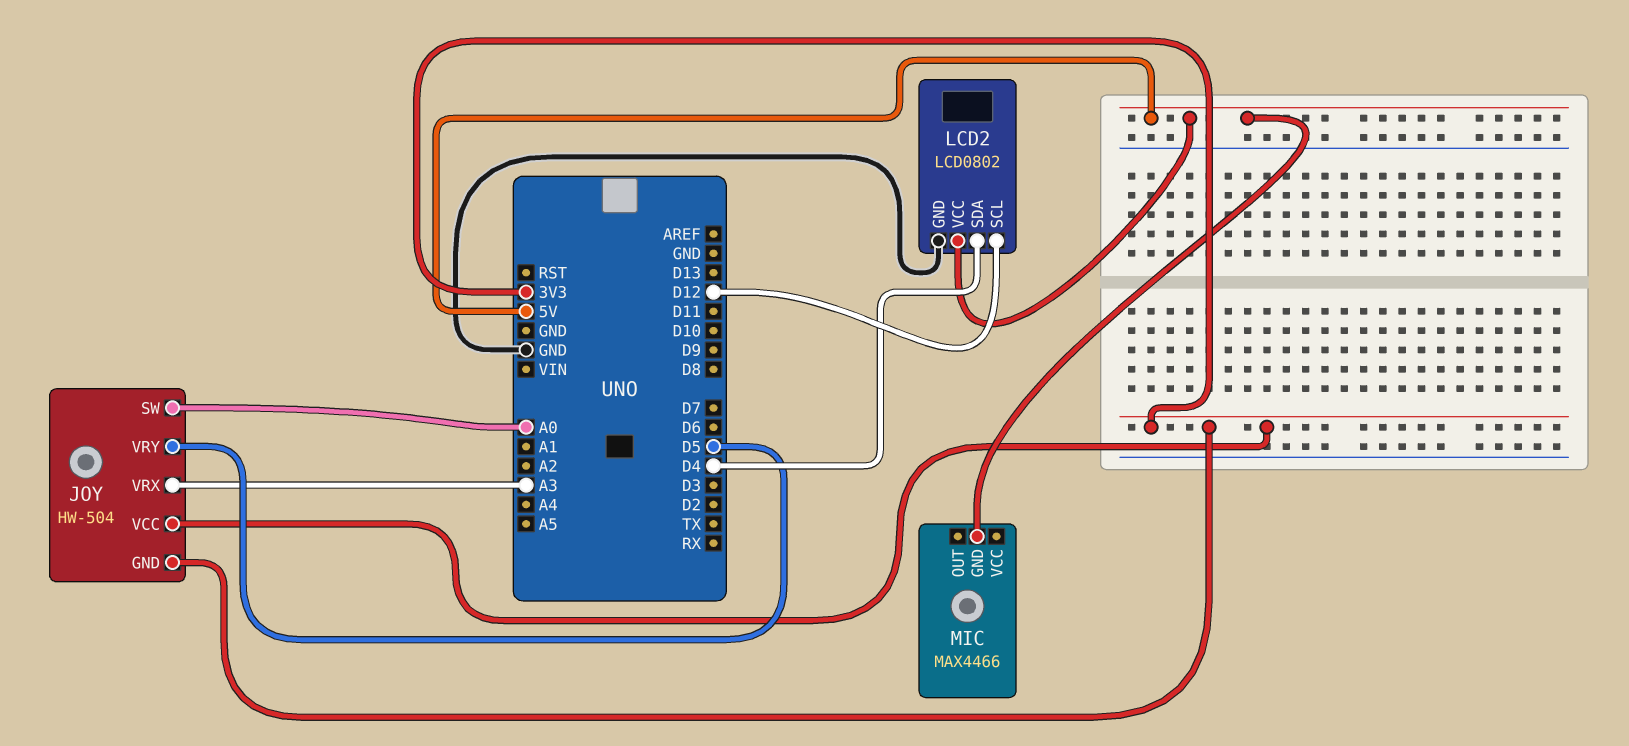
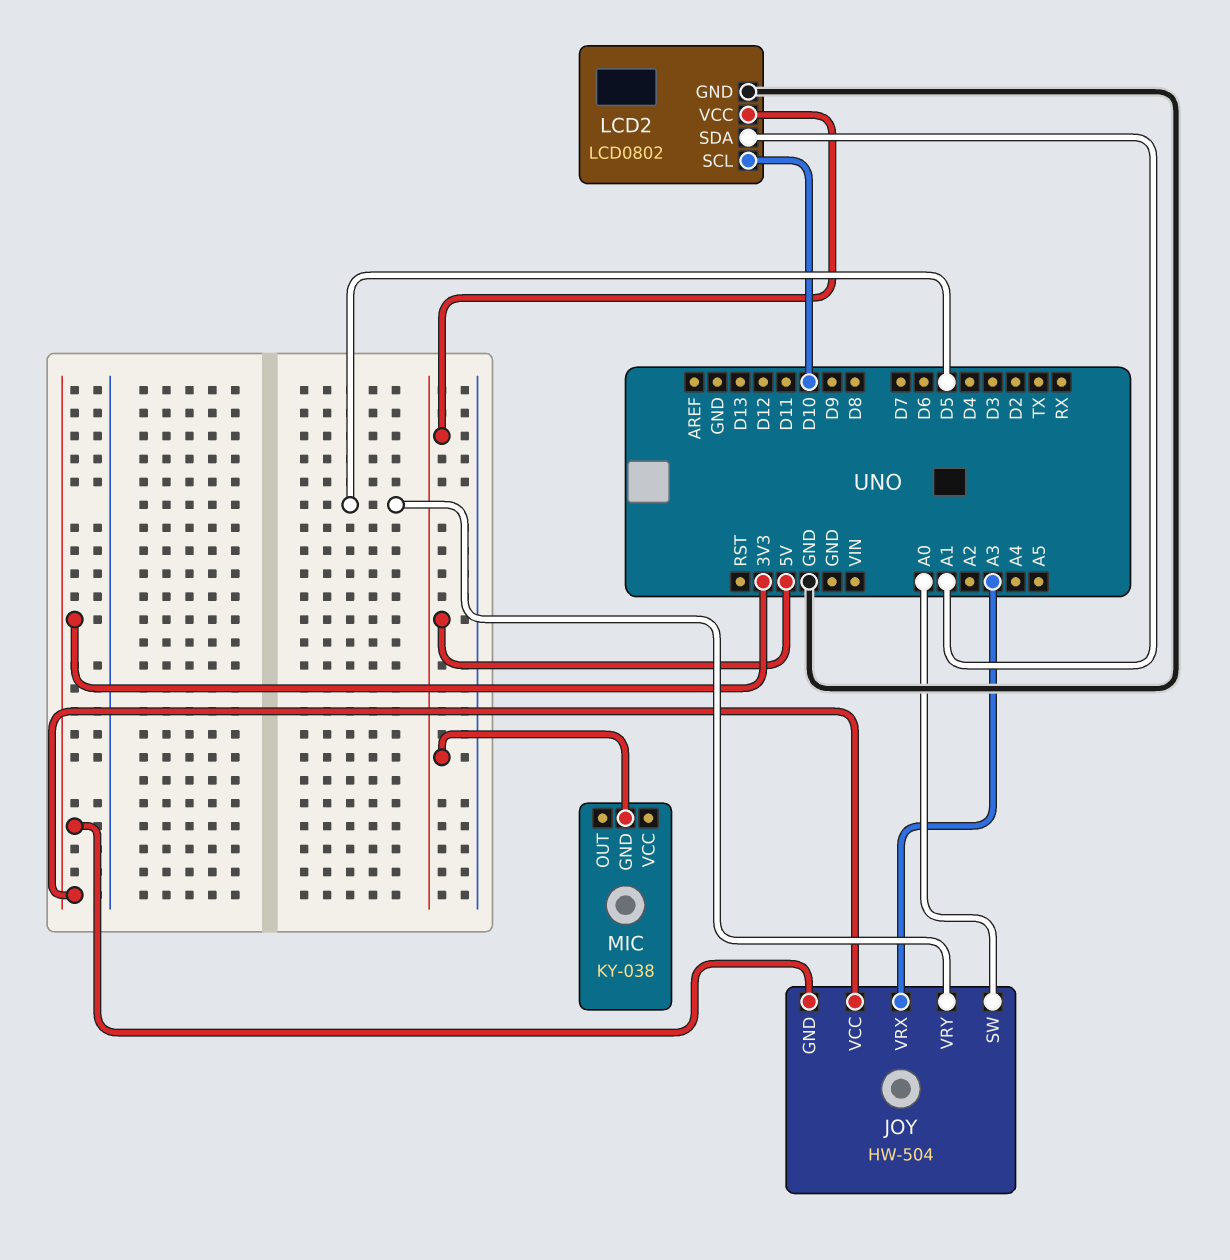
LCD2 pin SCL: D12 -> D10
LCD2 pin SDA: D4 -> A1
MIC: MAX4466 -> KY-038

